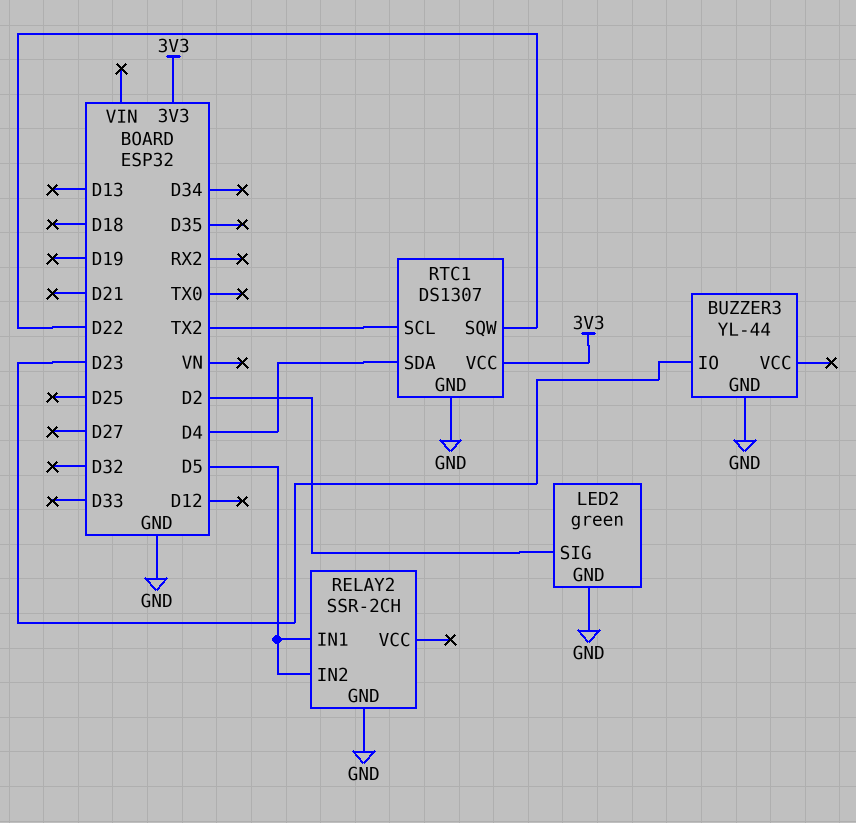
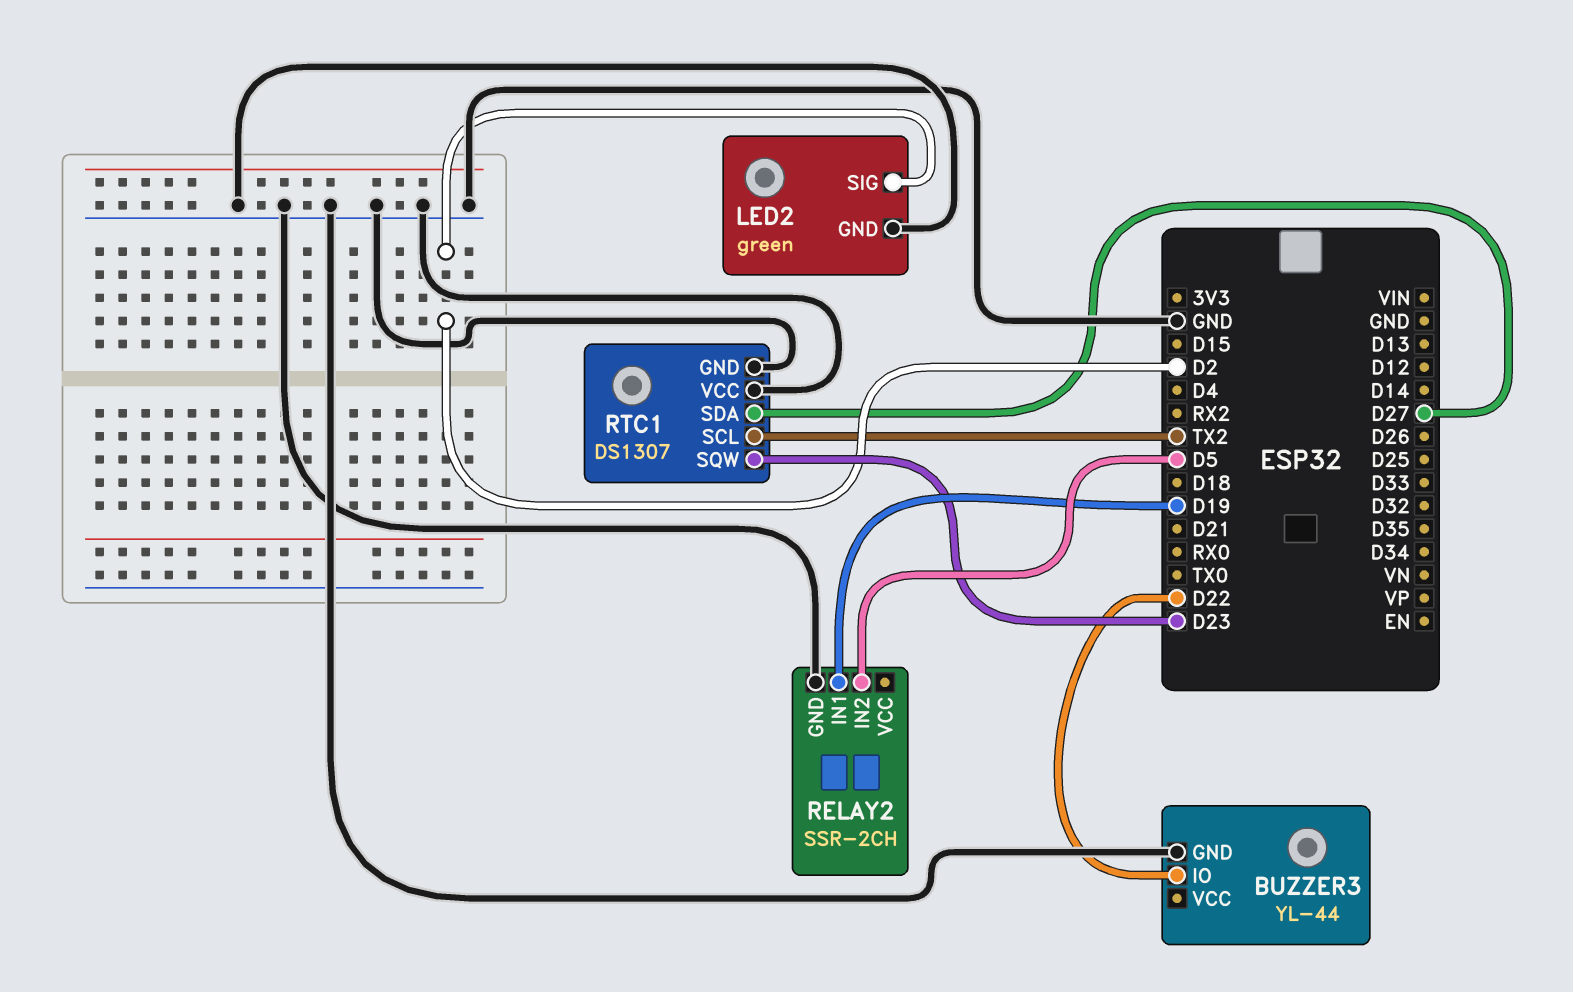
BUZZER3 pin IO: D23 -> D22
RELAY2 pin IN1: D5 -> D19
RTC1 pin SDA: D4 -> D27
RTC1 pin SQW: D22 -> D23
RTC1 pin VCC: 3V3 -> GND

